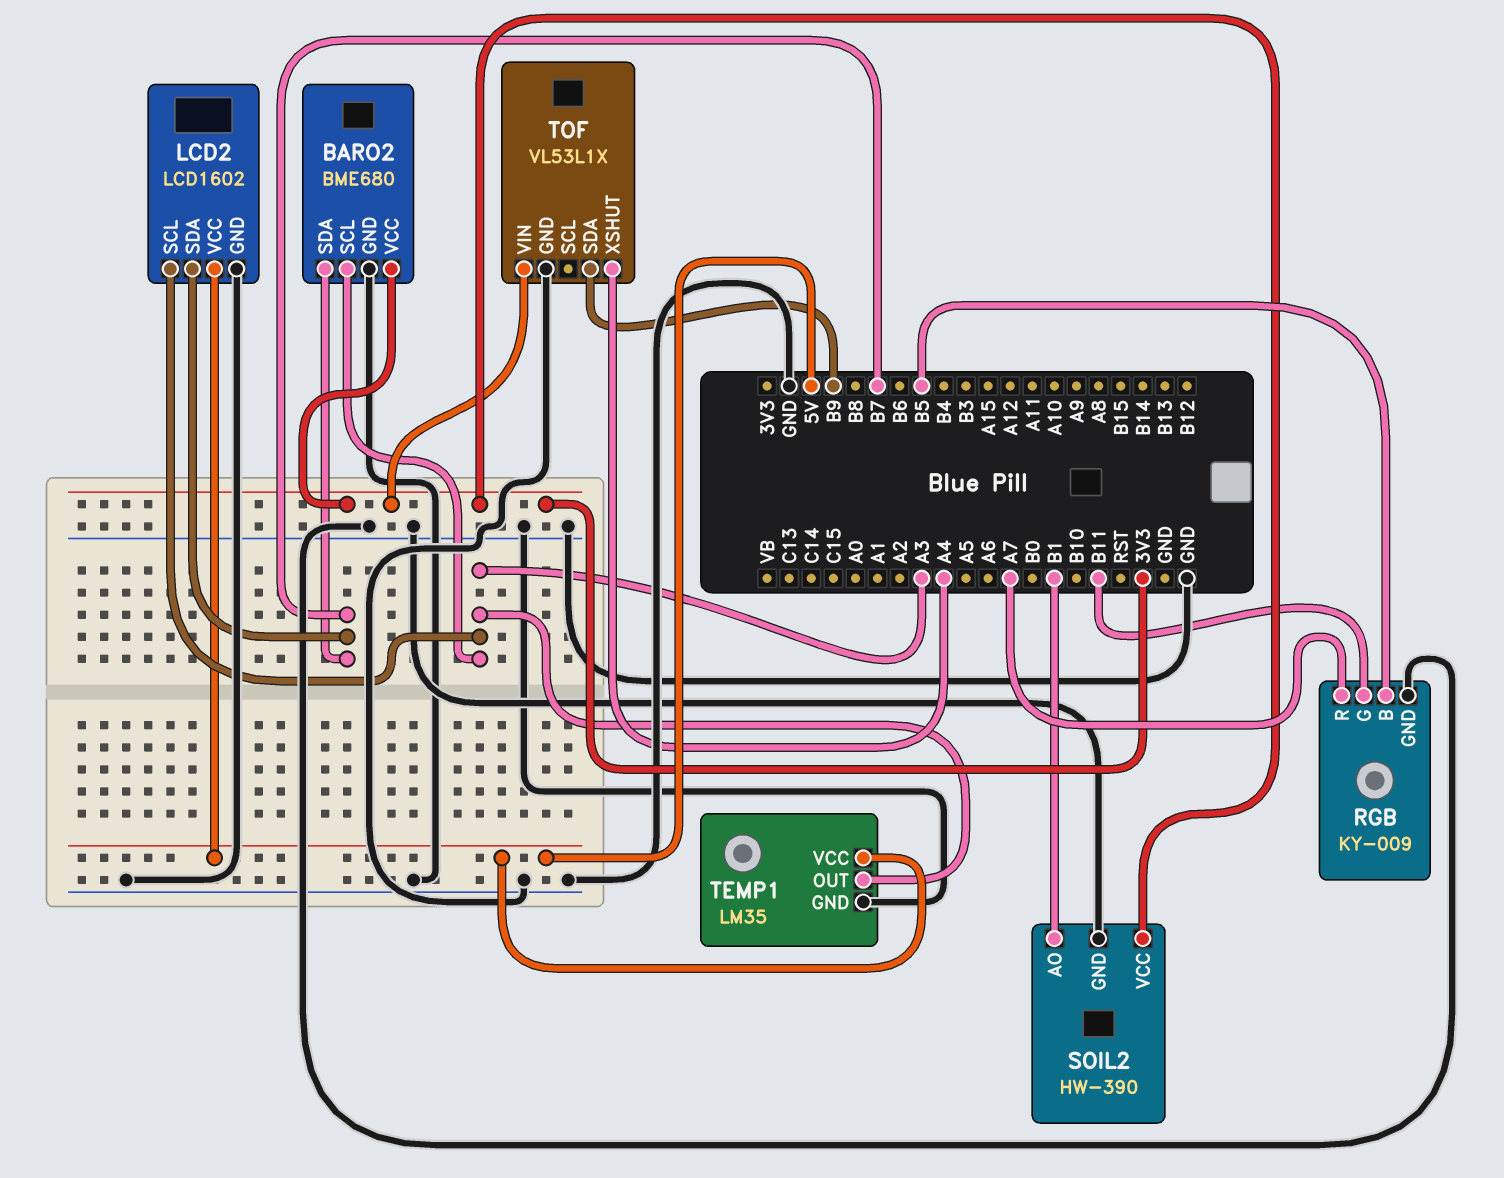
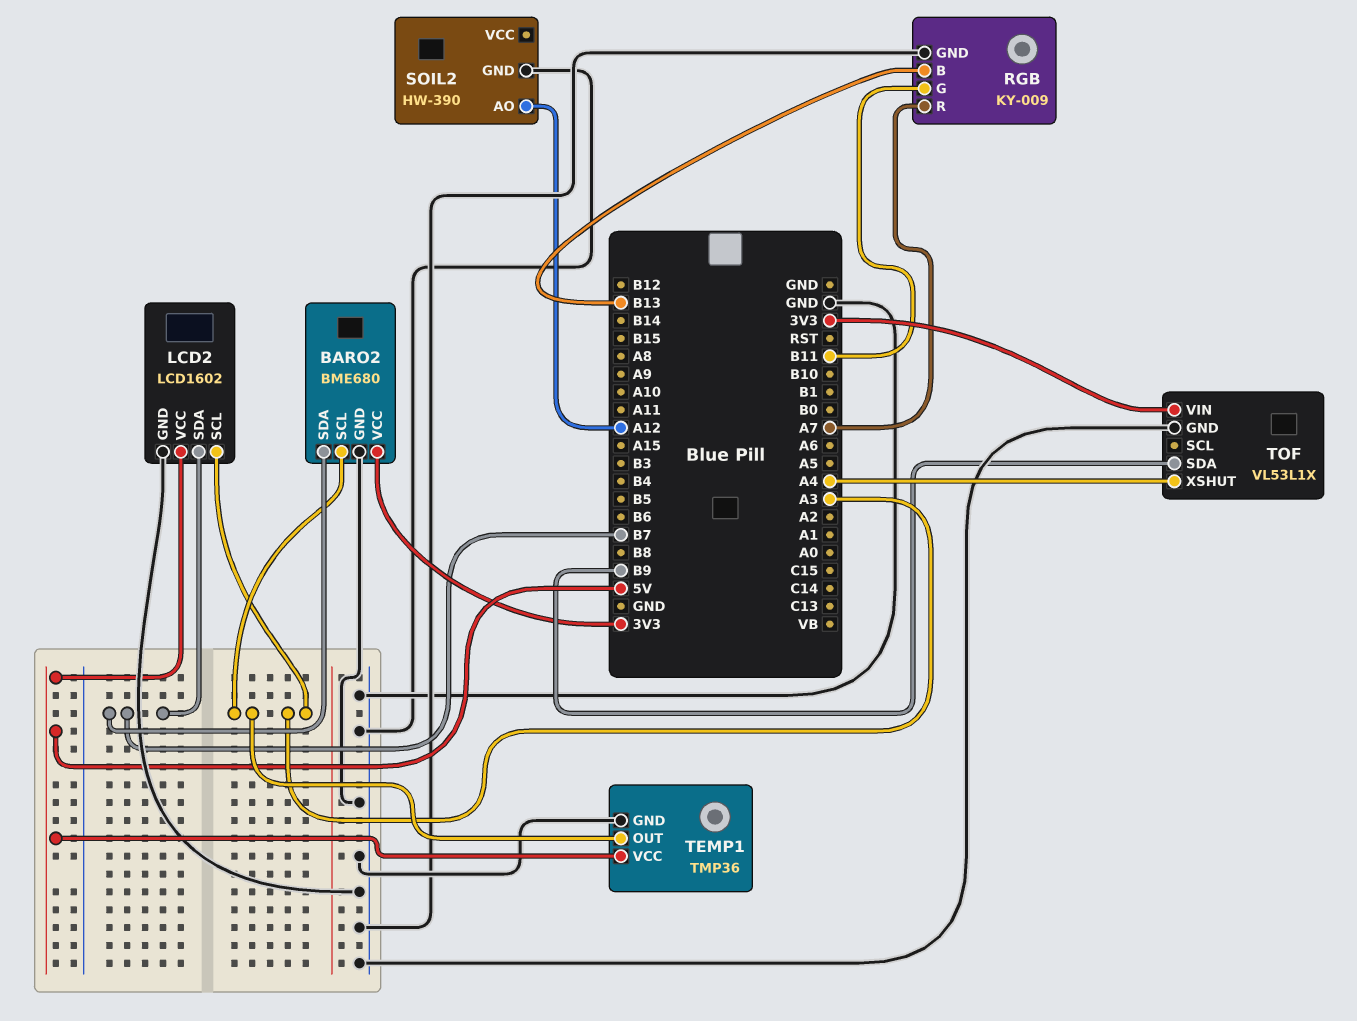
RGB pin B: B5 -> B13
SOIL2 pin AO: B1 -> A12
SOIL2 pin VCC: 3V3 -> none
TEMP1: LM35 -> TMP36

